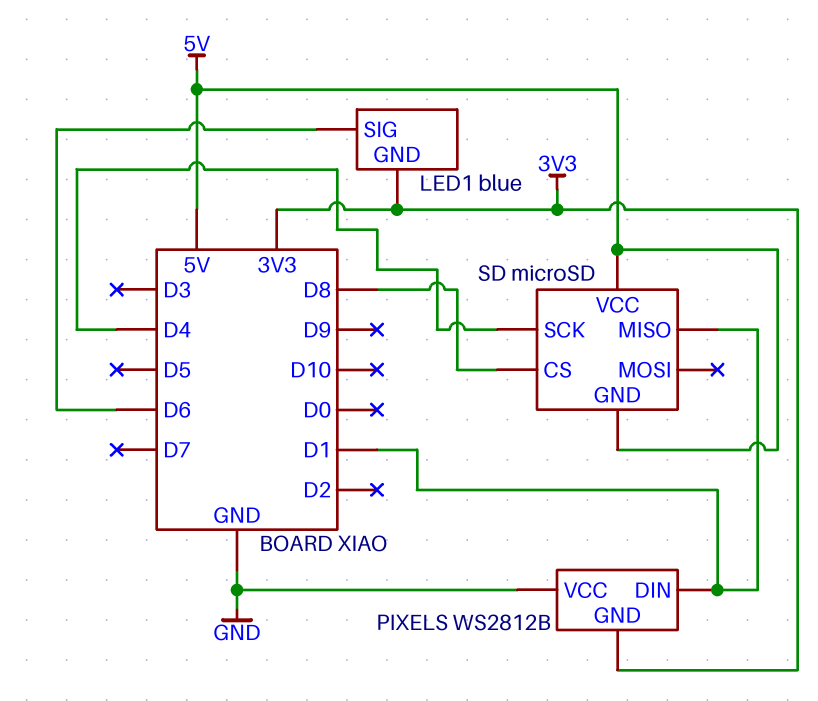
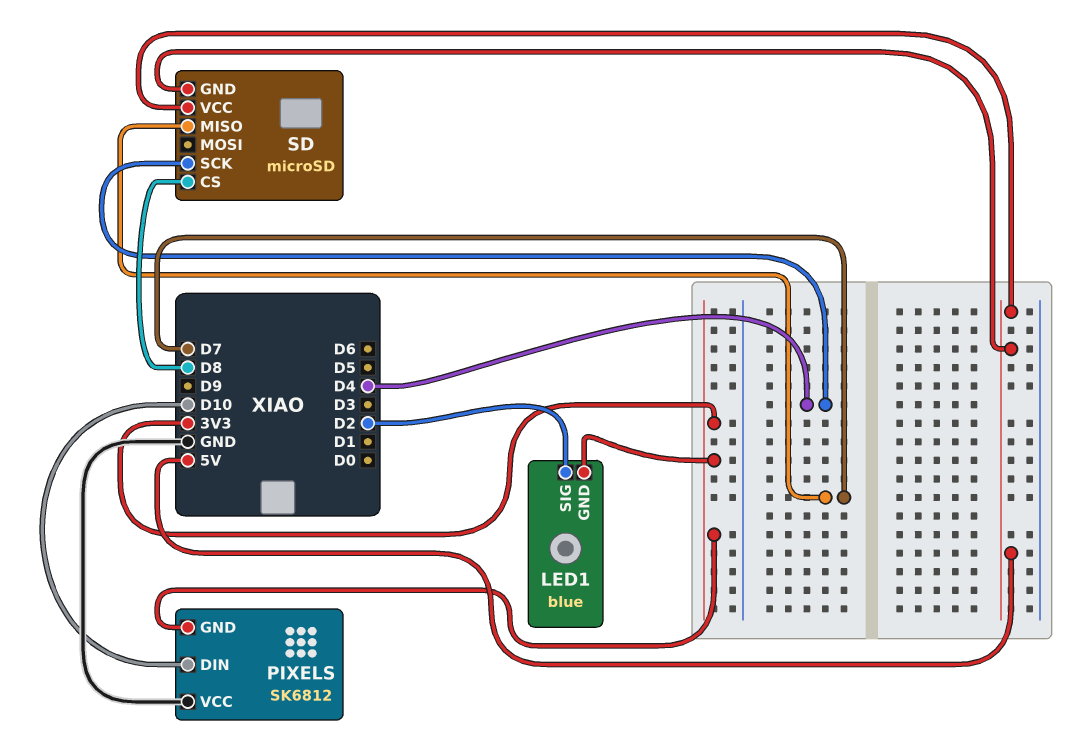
LED1 pin SIG: D6 -> D2
PIXELS: WS2812B -> SK6812
PIXELS pin DIN: D1 -> D10
SD pin MISO: D1 -> D7

